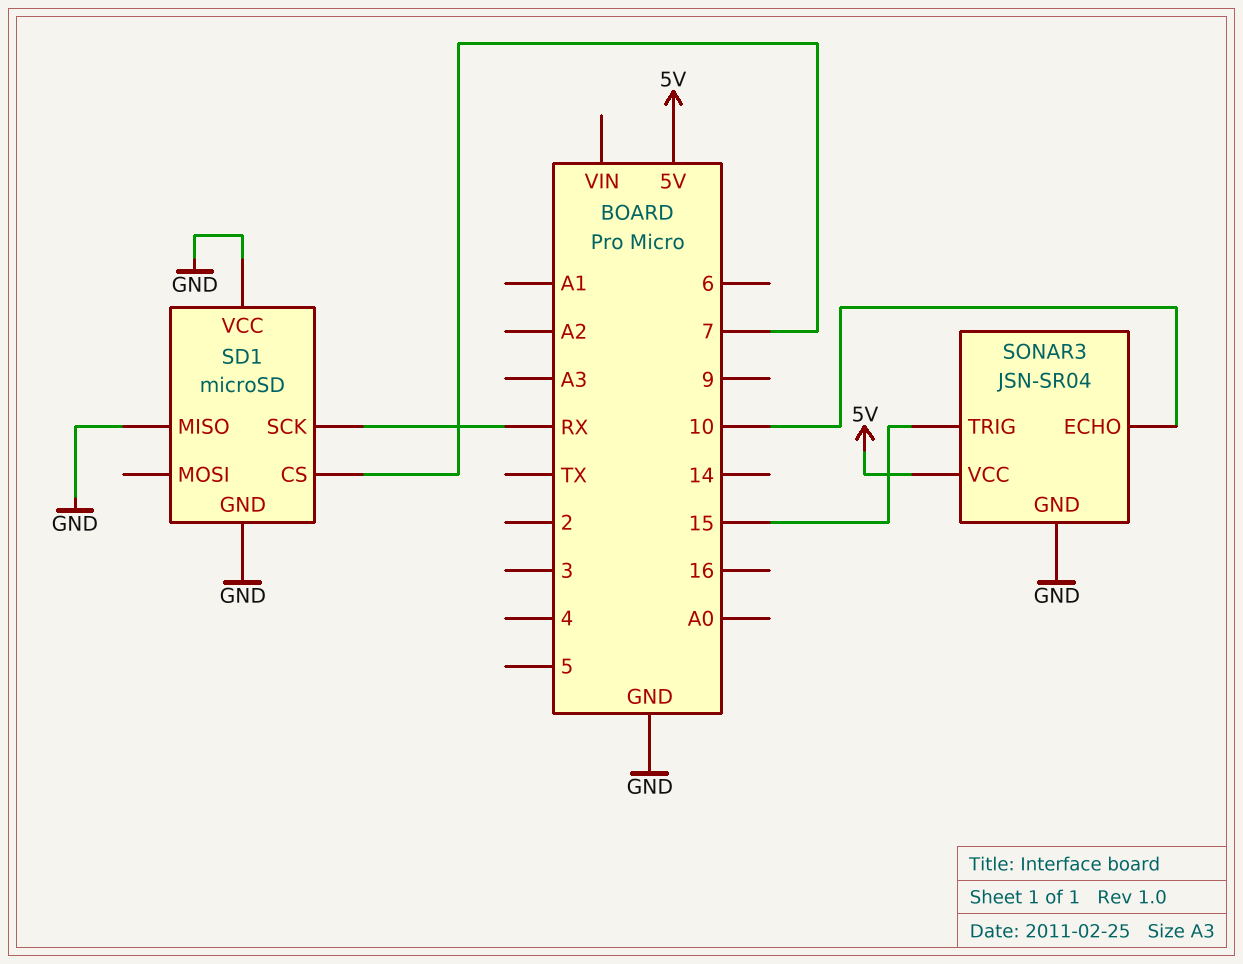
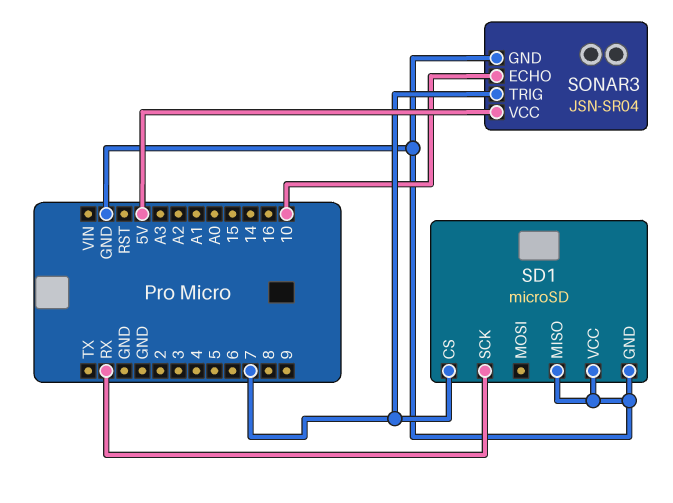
SONAR3 pin TRIG: 15 -> 7

